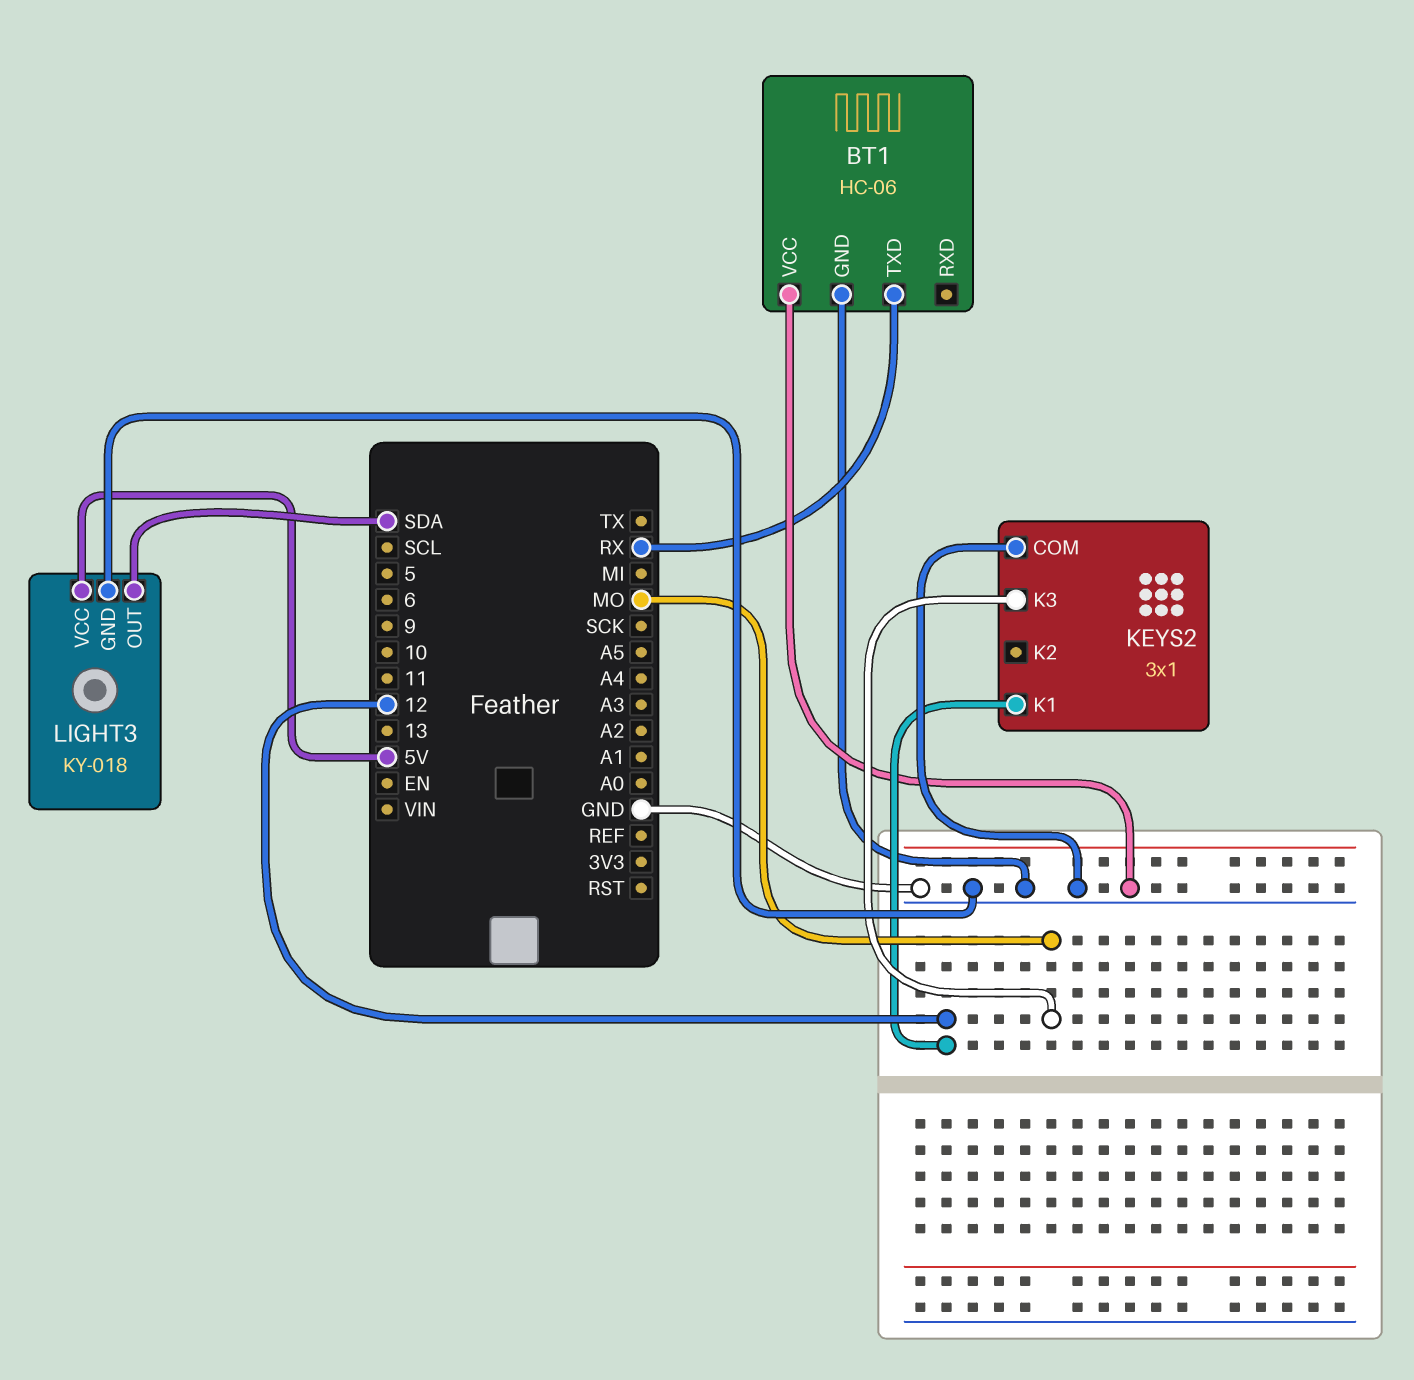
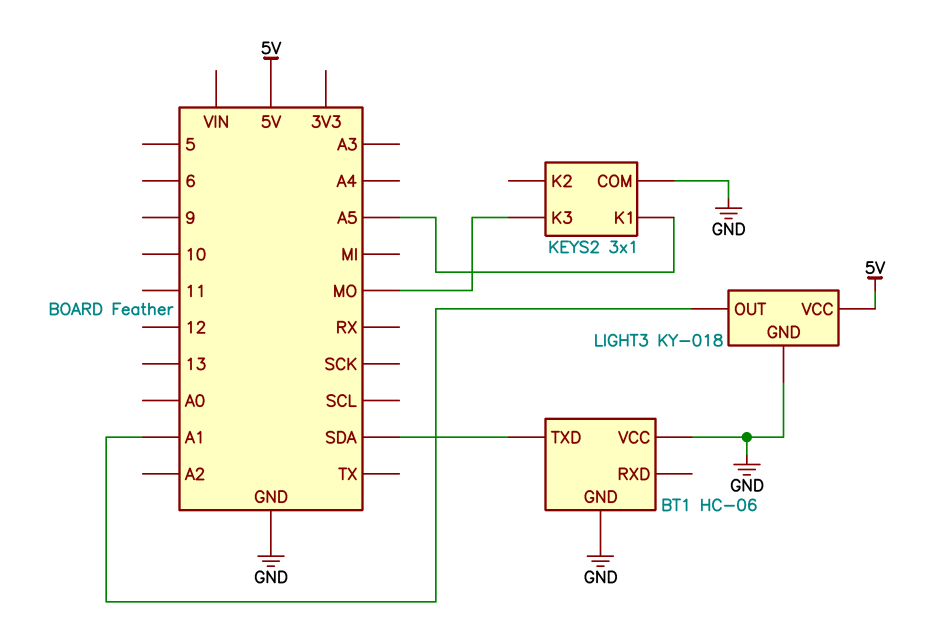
BT1 pin TXD: RX -> SDA
KEYS2 pin K1: 12 -> A5
LIGHT3 pin OUT: SDA -> A1

